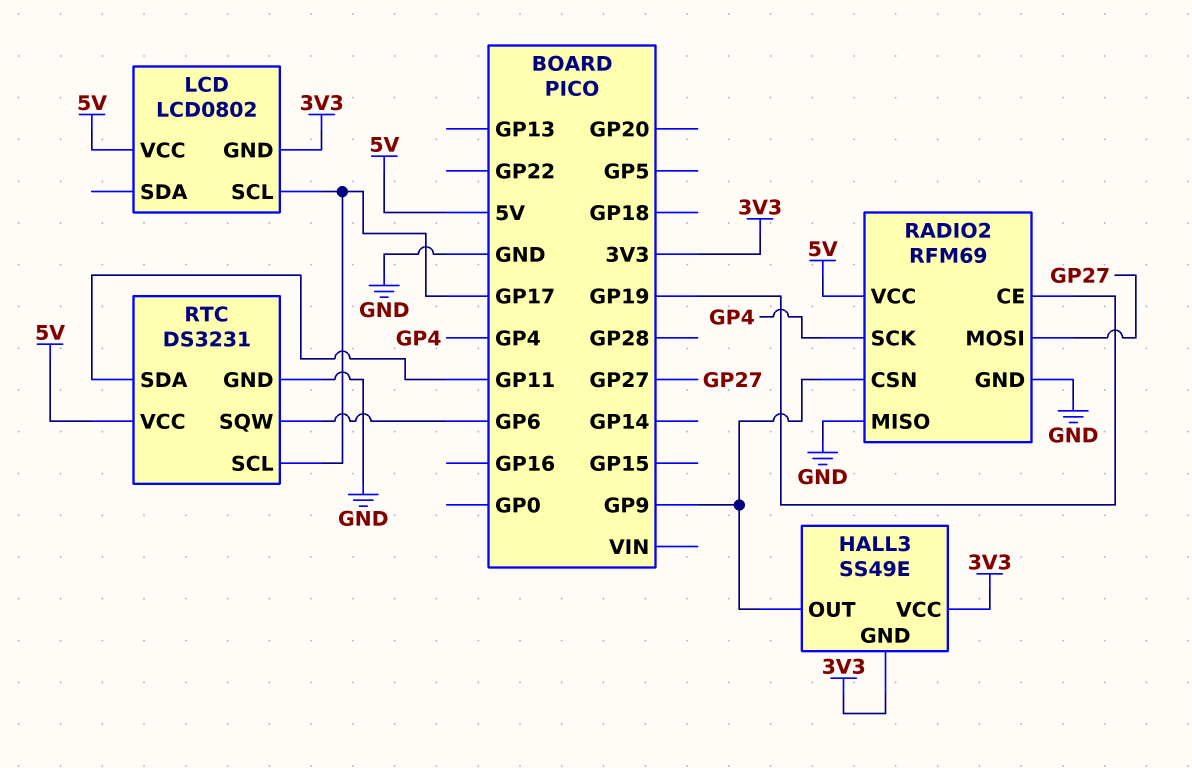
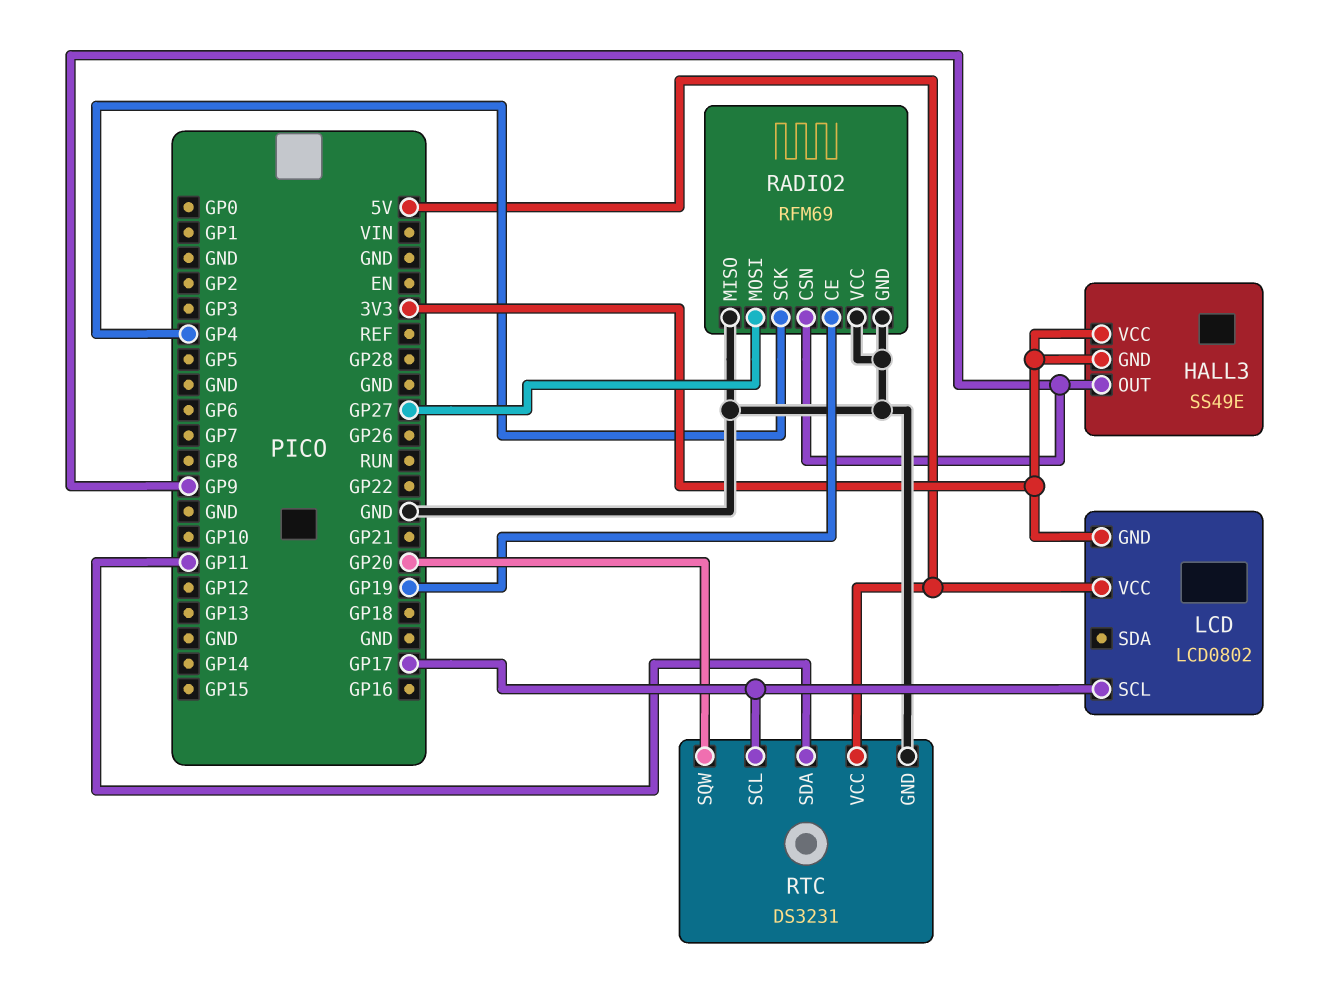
RADIO2 pin VCC: 5V -> GND
RTC pin SQW: GP6 -> GP20

